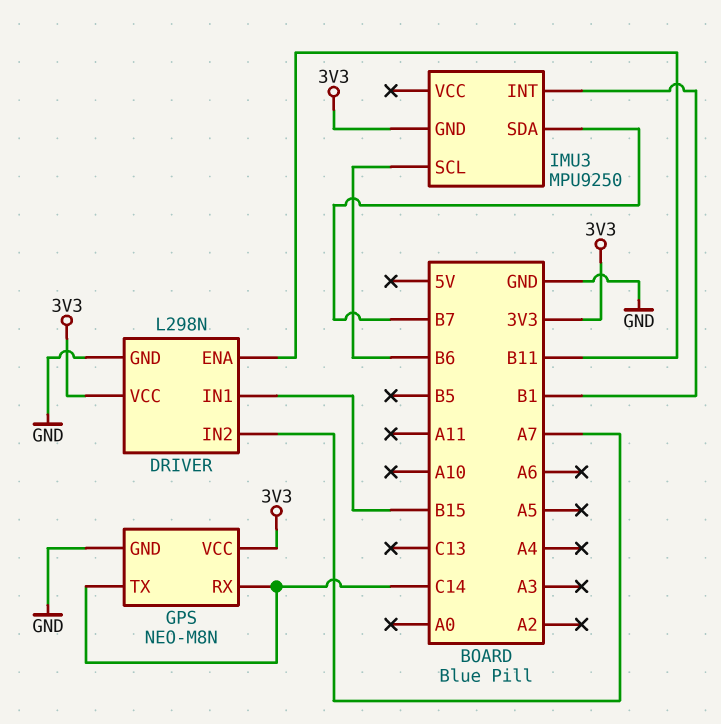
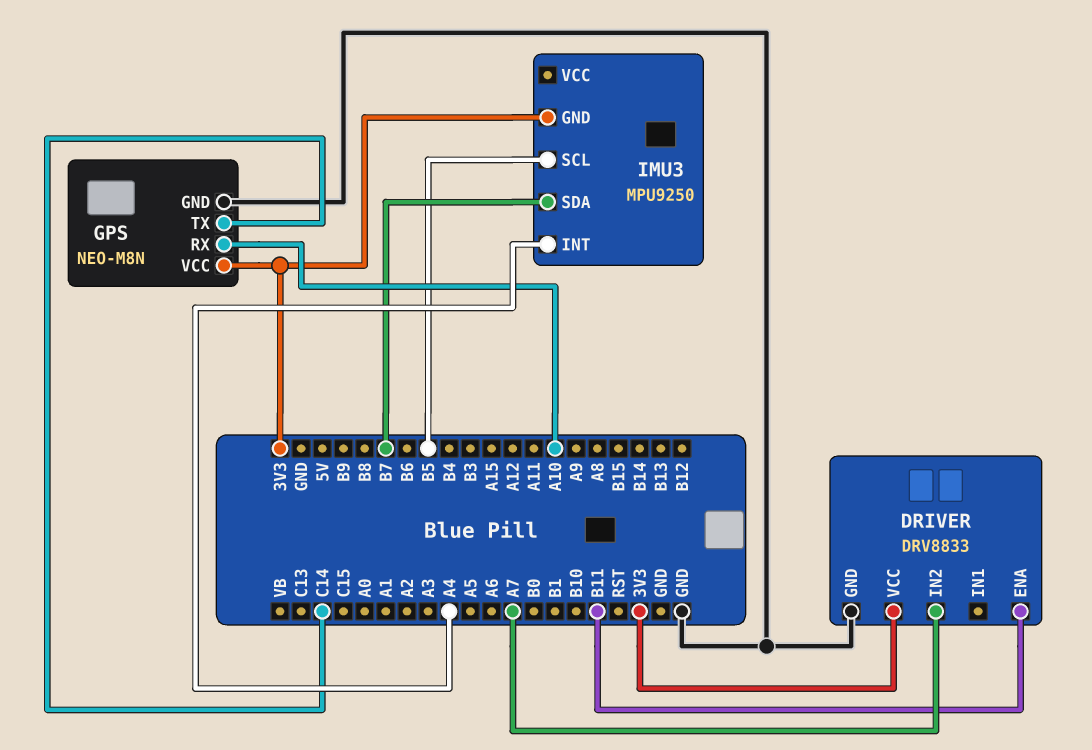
DRIVER: L298N -> DRV8833
DRIVER pin IN1: B15 -> none
GPS pin RX: C14 -> A10
IMU3 pin INT: B1 -> A4
IMU3 pin SCL: B6 -> B5

